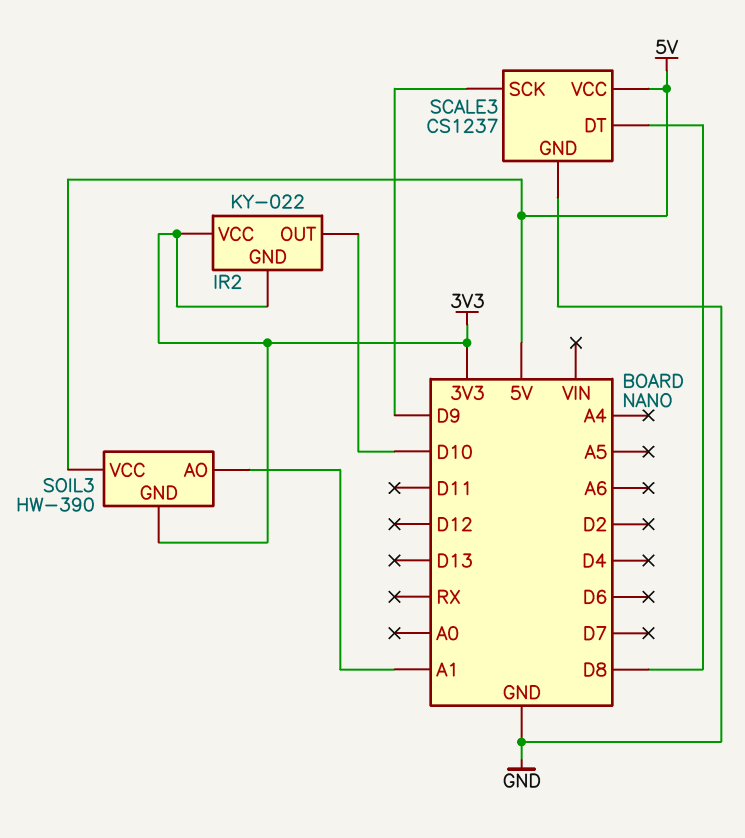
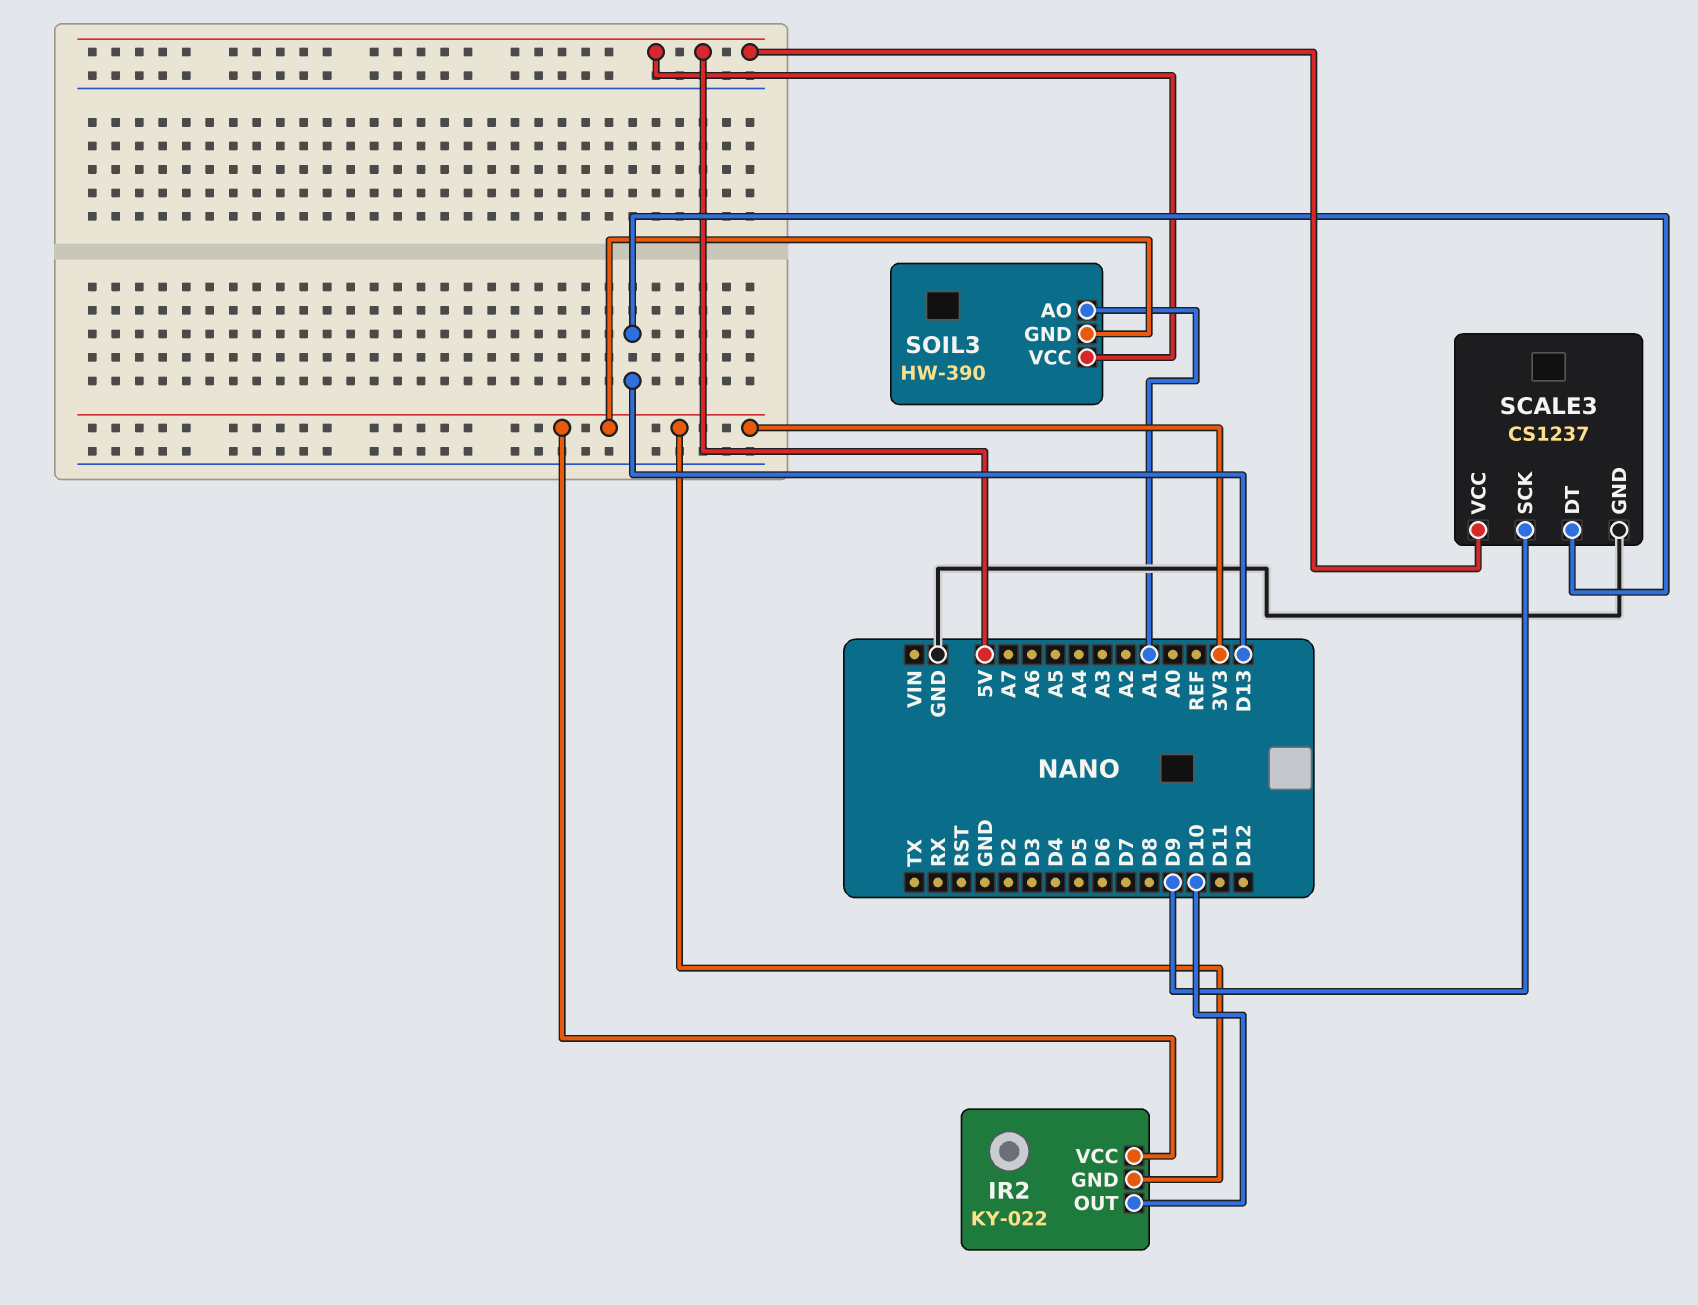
SCALE3 pin DT: D8 -> D13

